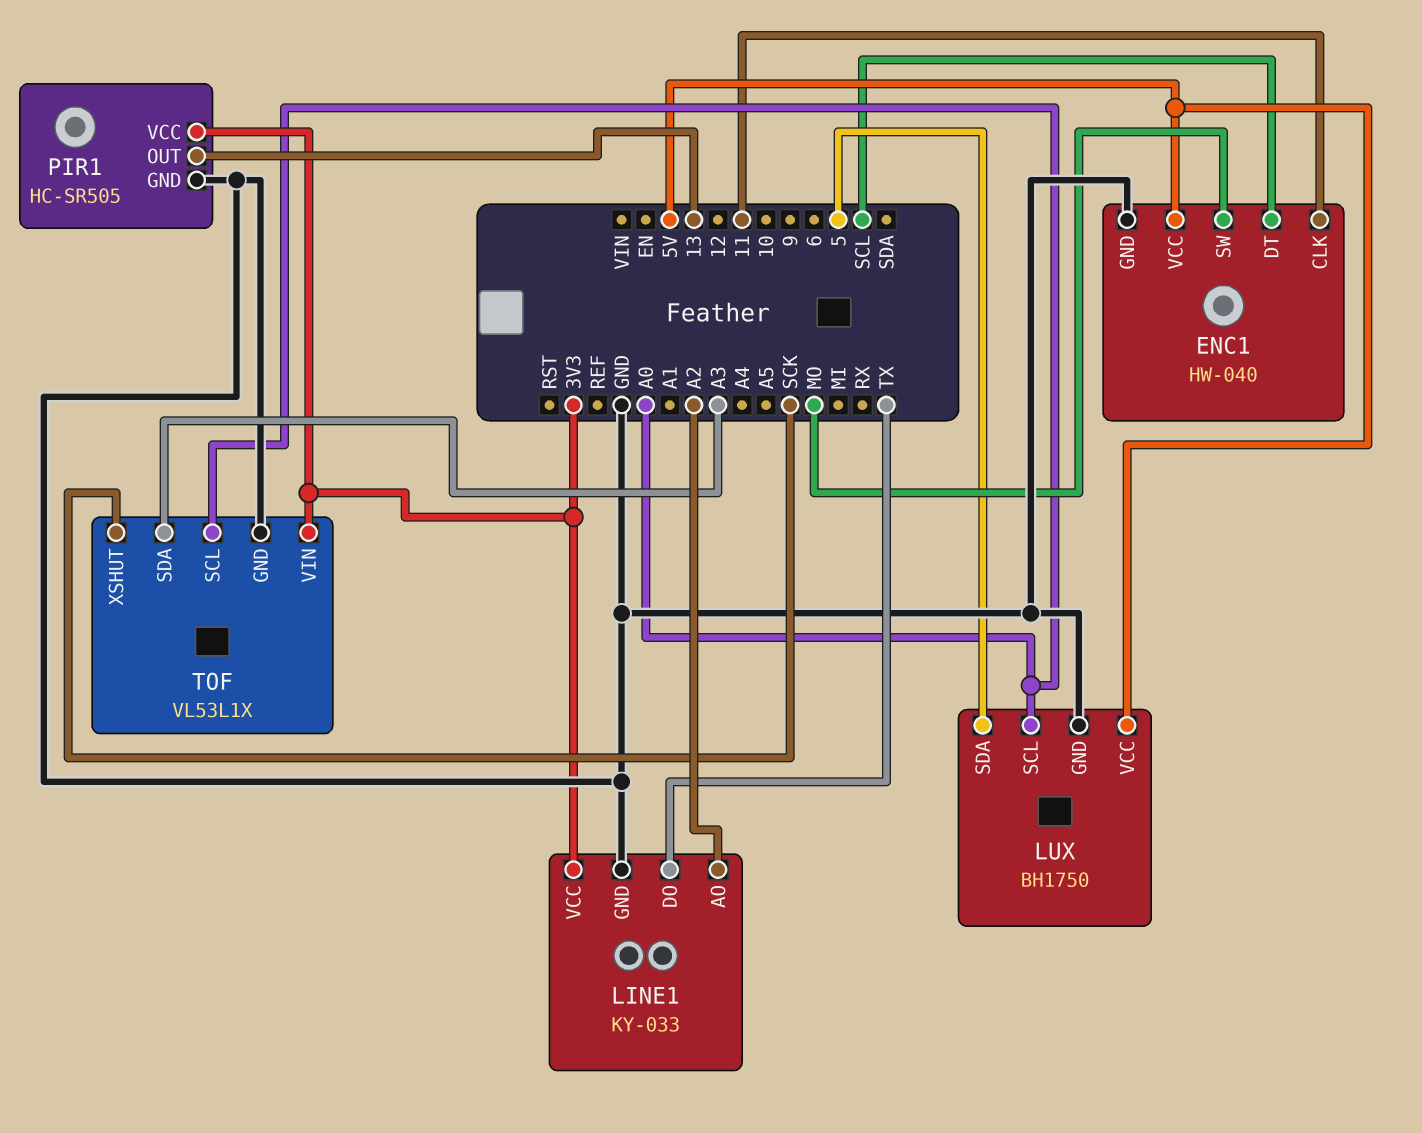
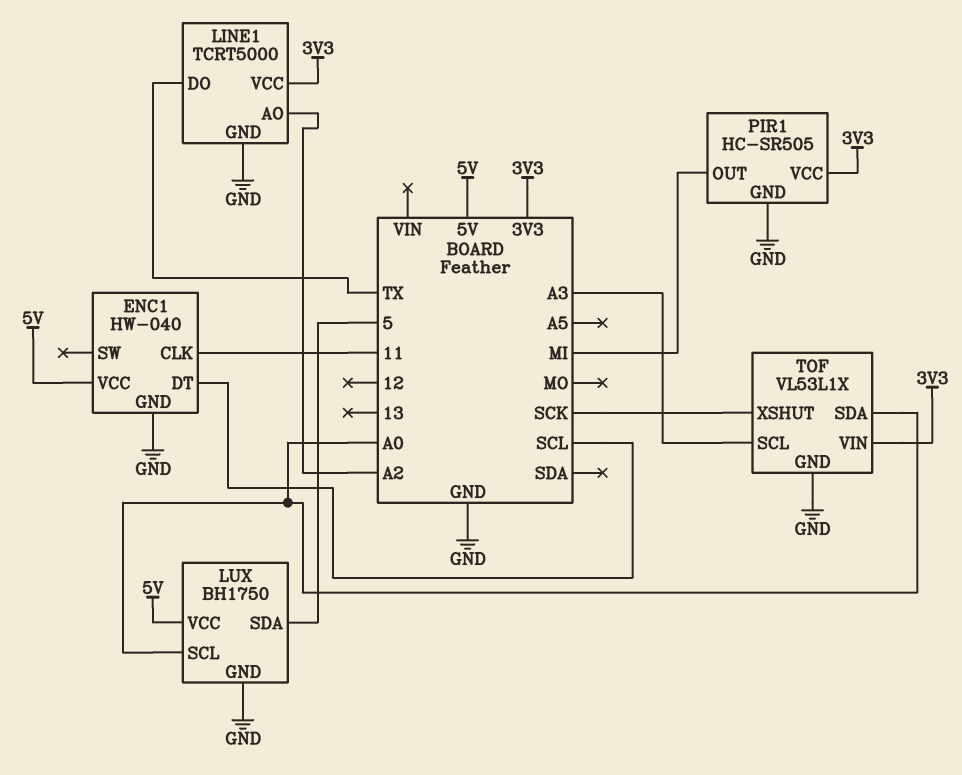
ENC1 pin SW: MO -> none
LINE1: KY-033 -> TCRT5000
PIR1 pin OUT: 13 -> MI
TOF pin SCL: A0 -> A3
TOF pin SDA: A3 -> A0

